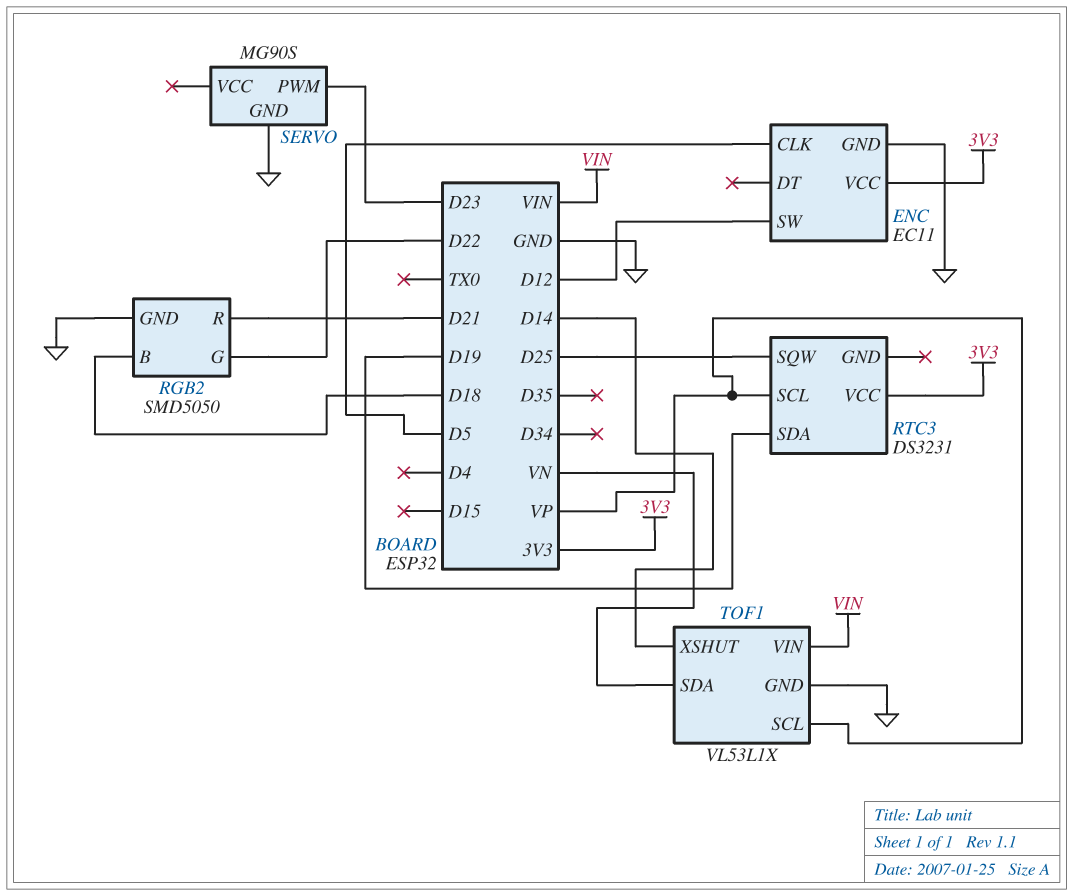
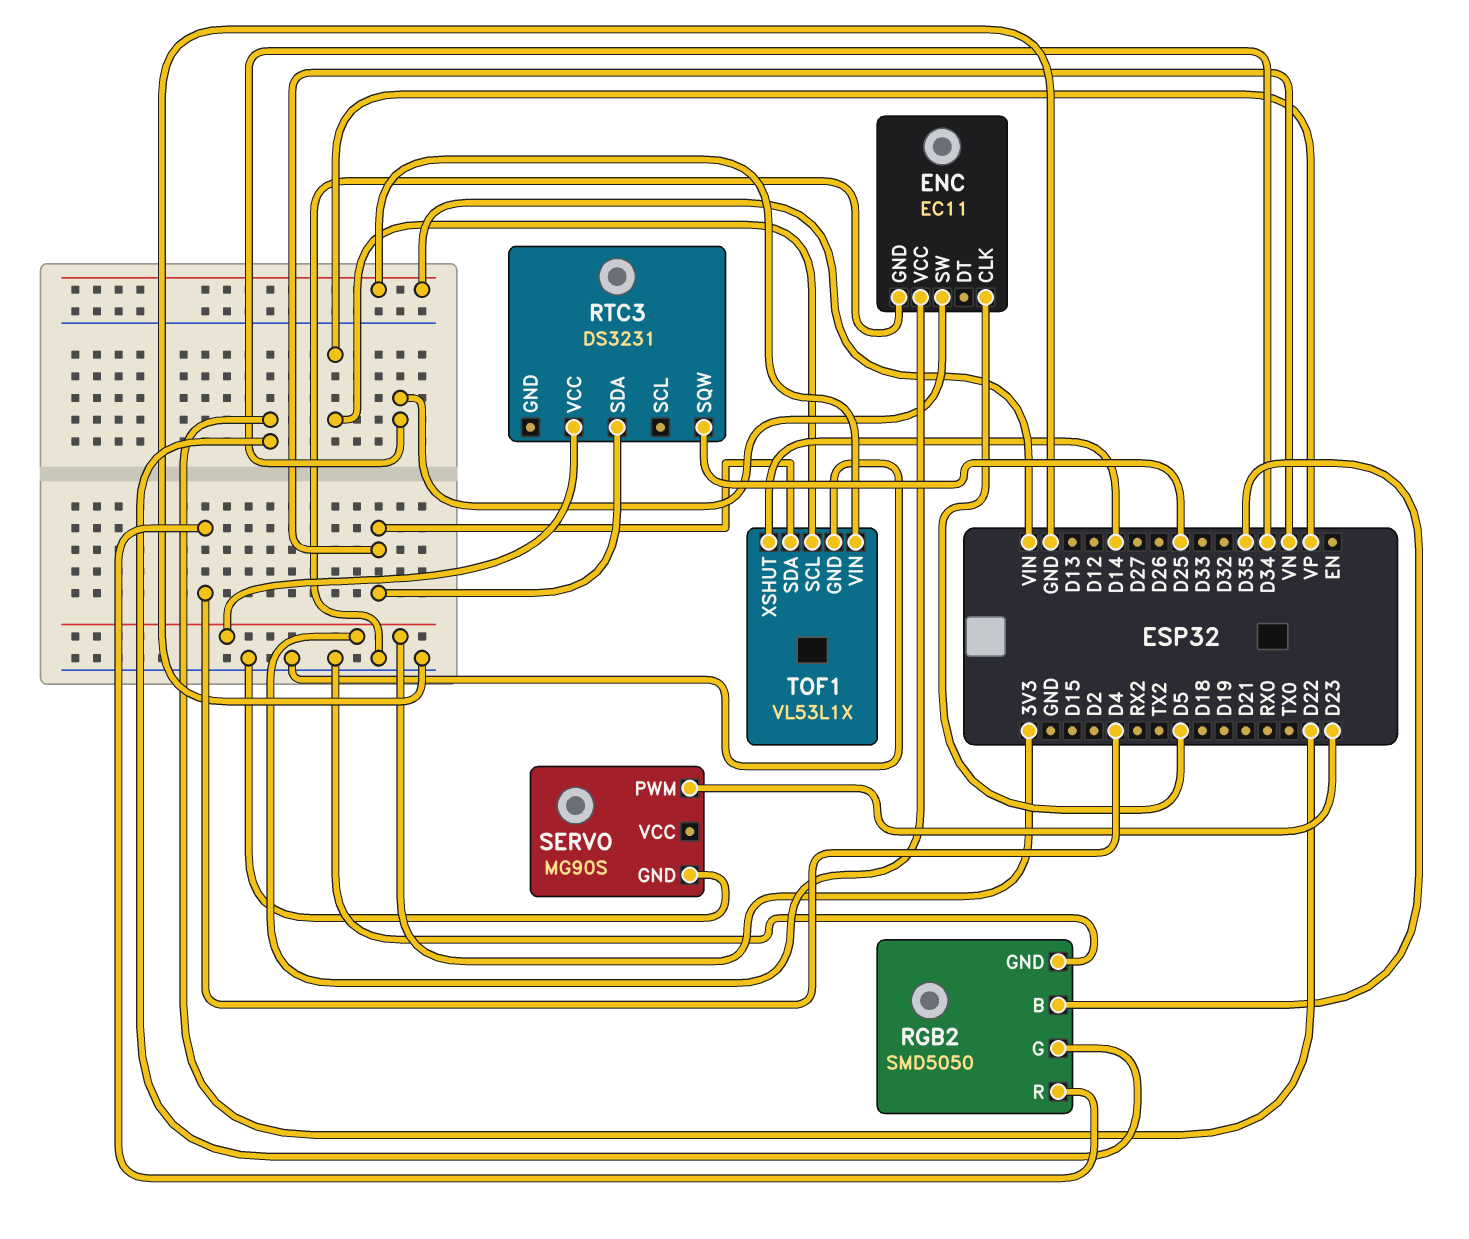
ENC pin SW: D12 -> D34
RGB2 pin B: D18 -> D35
RGB2 pin R: D21 -> D4
RTC3 pin SCL: VP -> none
RTC3 pin SDA: D19 -> VN

